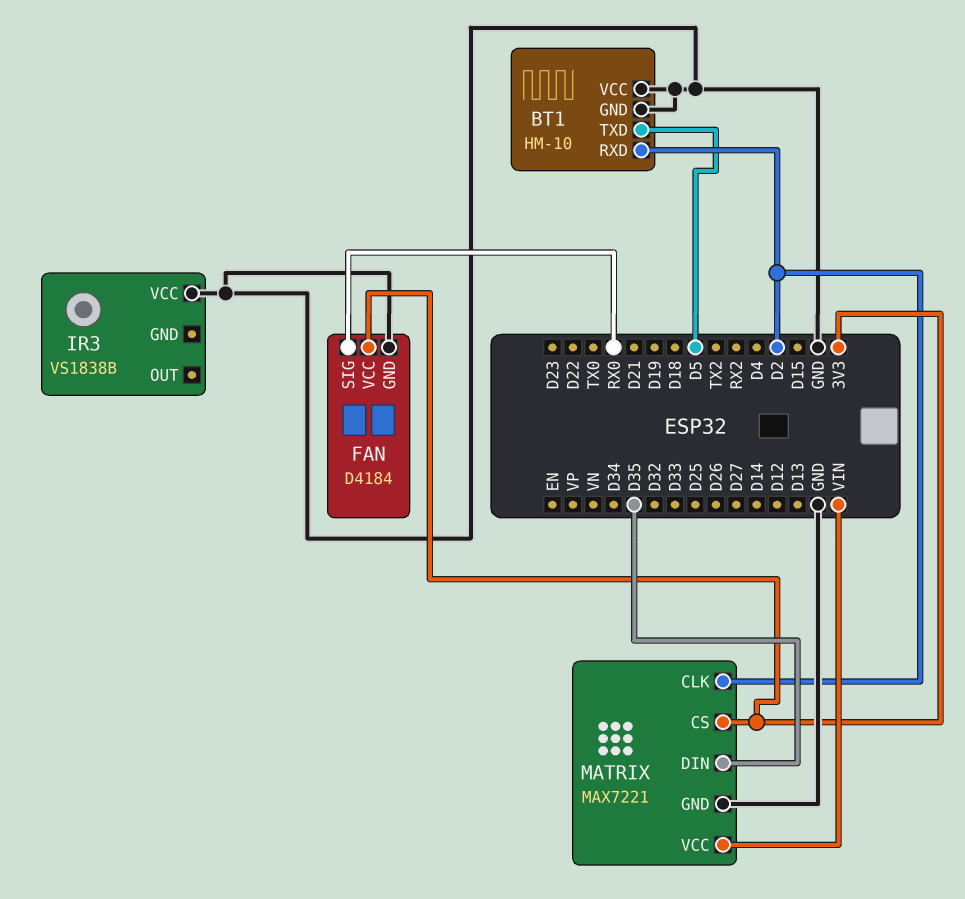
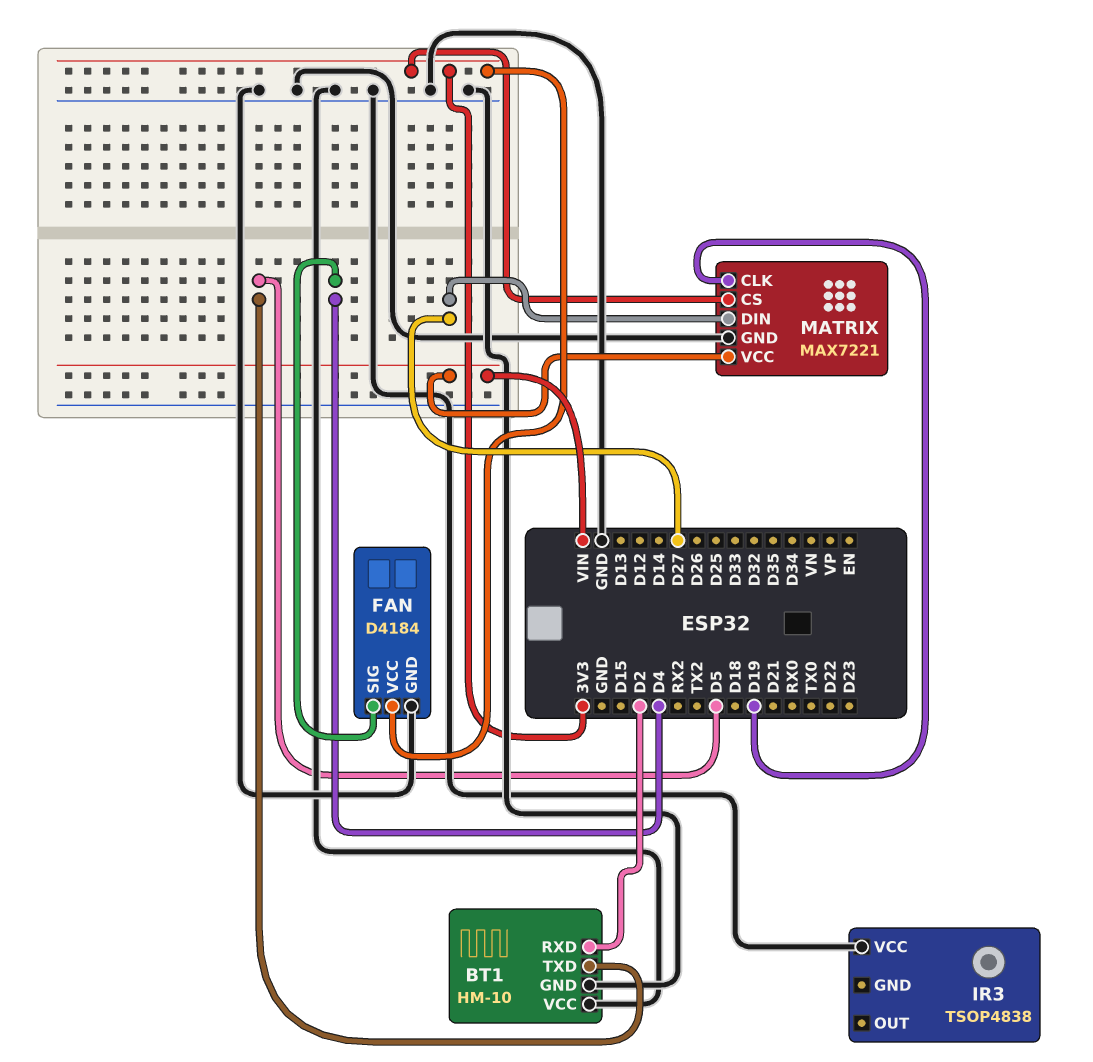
FAN pin SIG: RX0 -> D4
IR3: VS1838B -> TSOP4838
MATRIX pin CLK: D2 -> D19
MATRIX pin DIN: D35 -> D27

